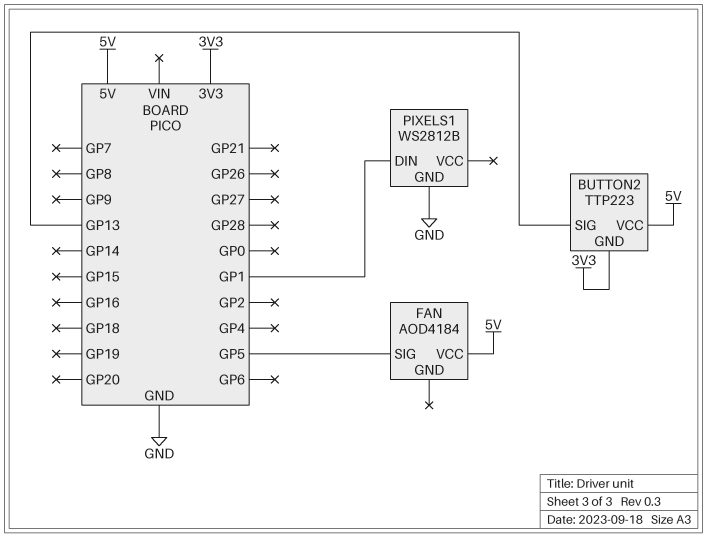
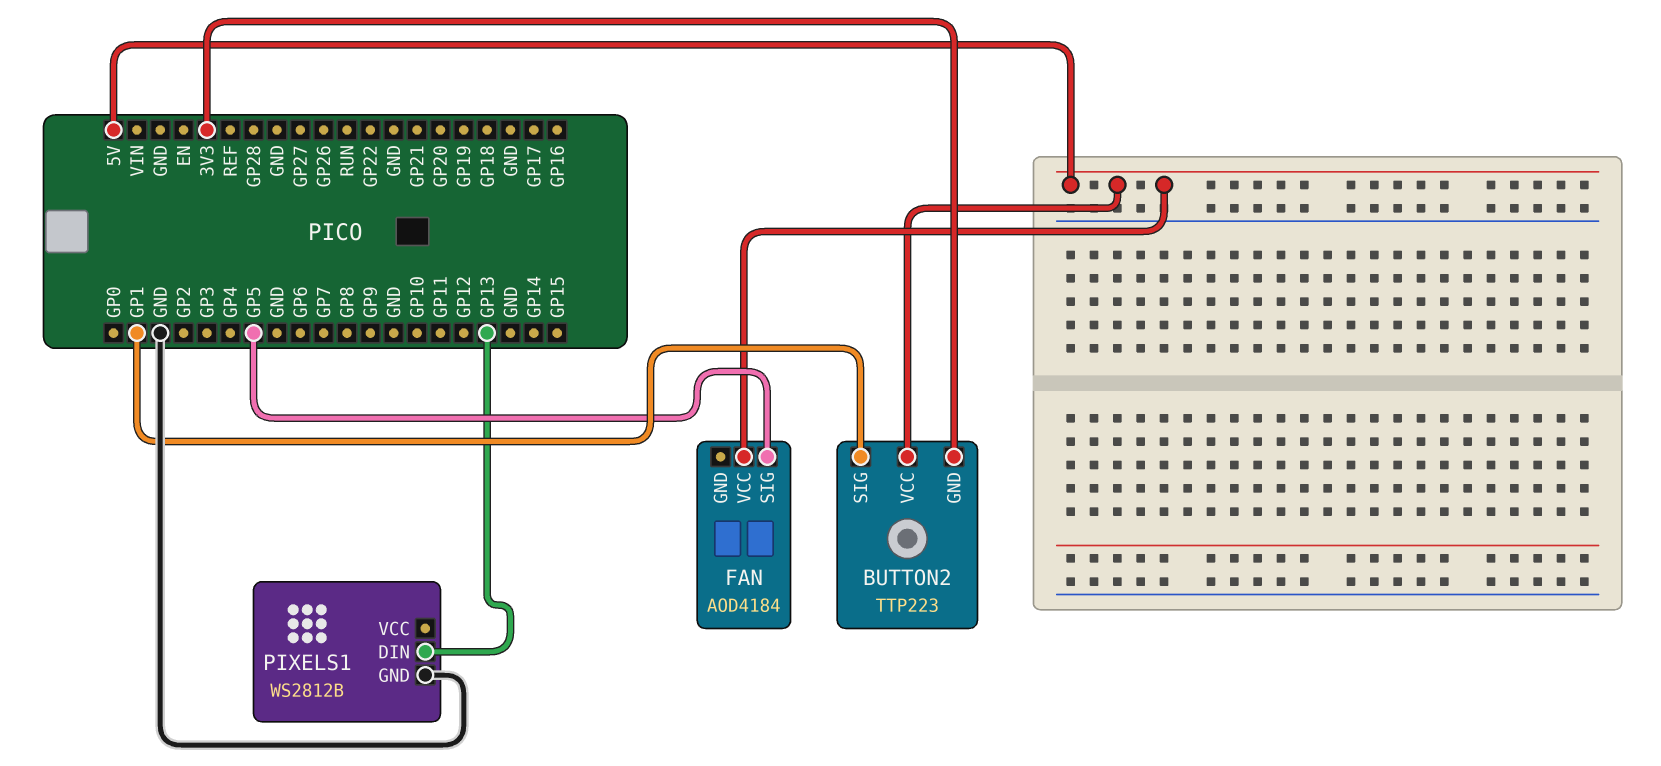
BUTTON2 pin SIG: GP13 -> GP1
PIXELS1 pin DIN: GP1 -> GP13

